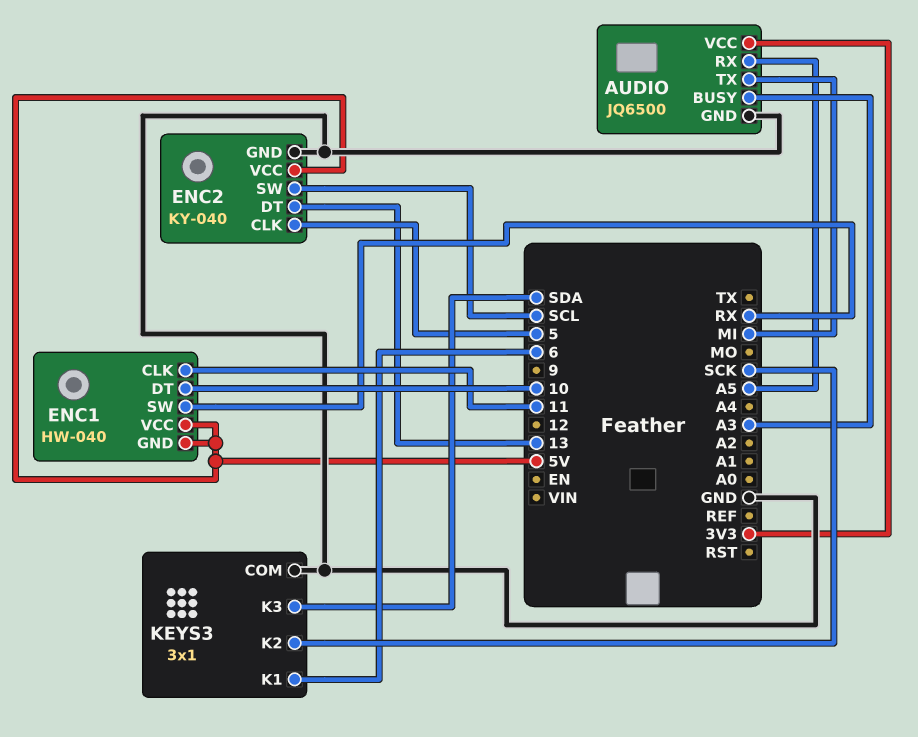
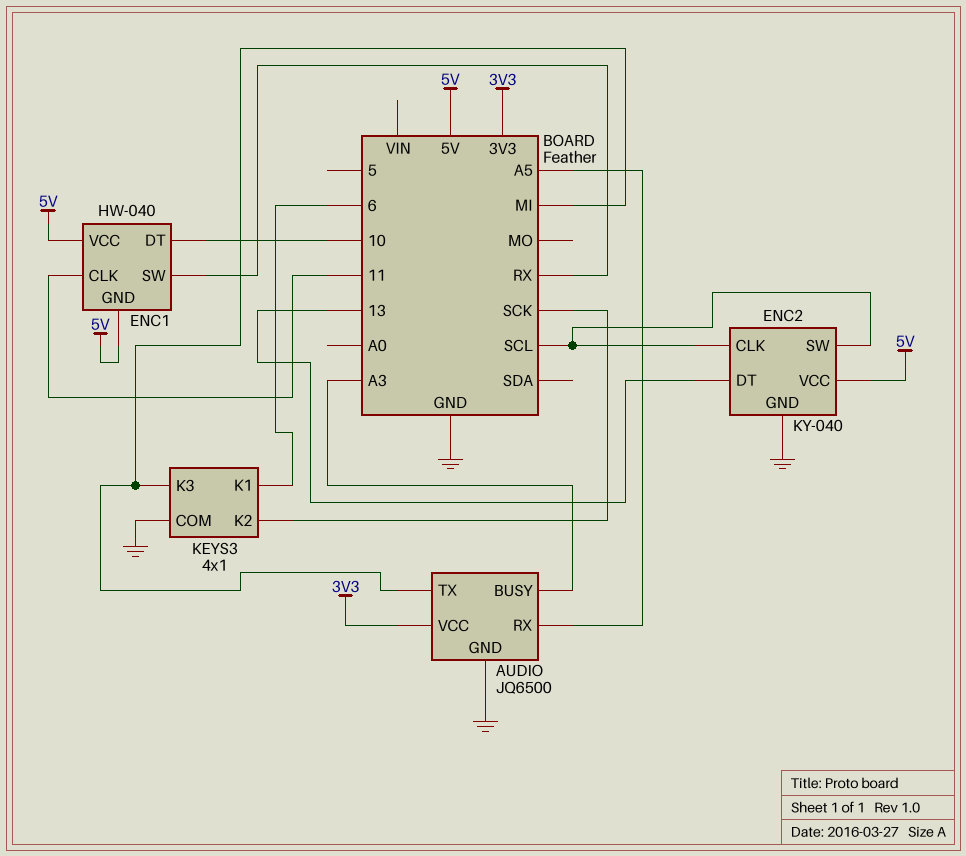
ENC2 pin CLK: 5 -> SCL
KEYS3: 3x1 -> 4x1
KEYS3 pin K3: SDA -> MI

